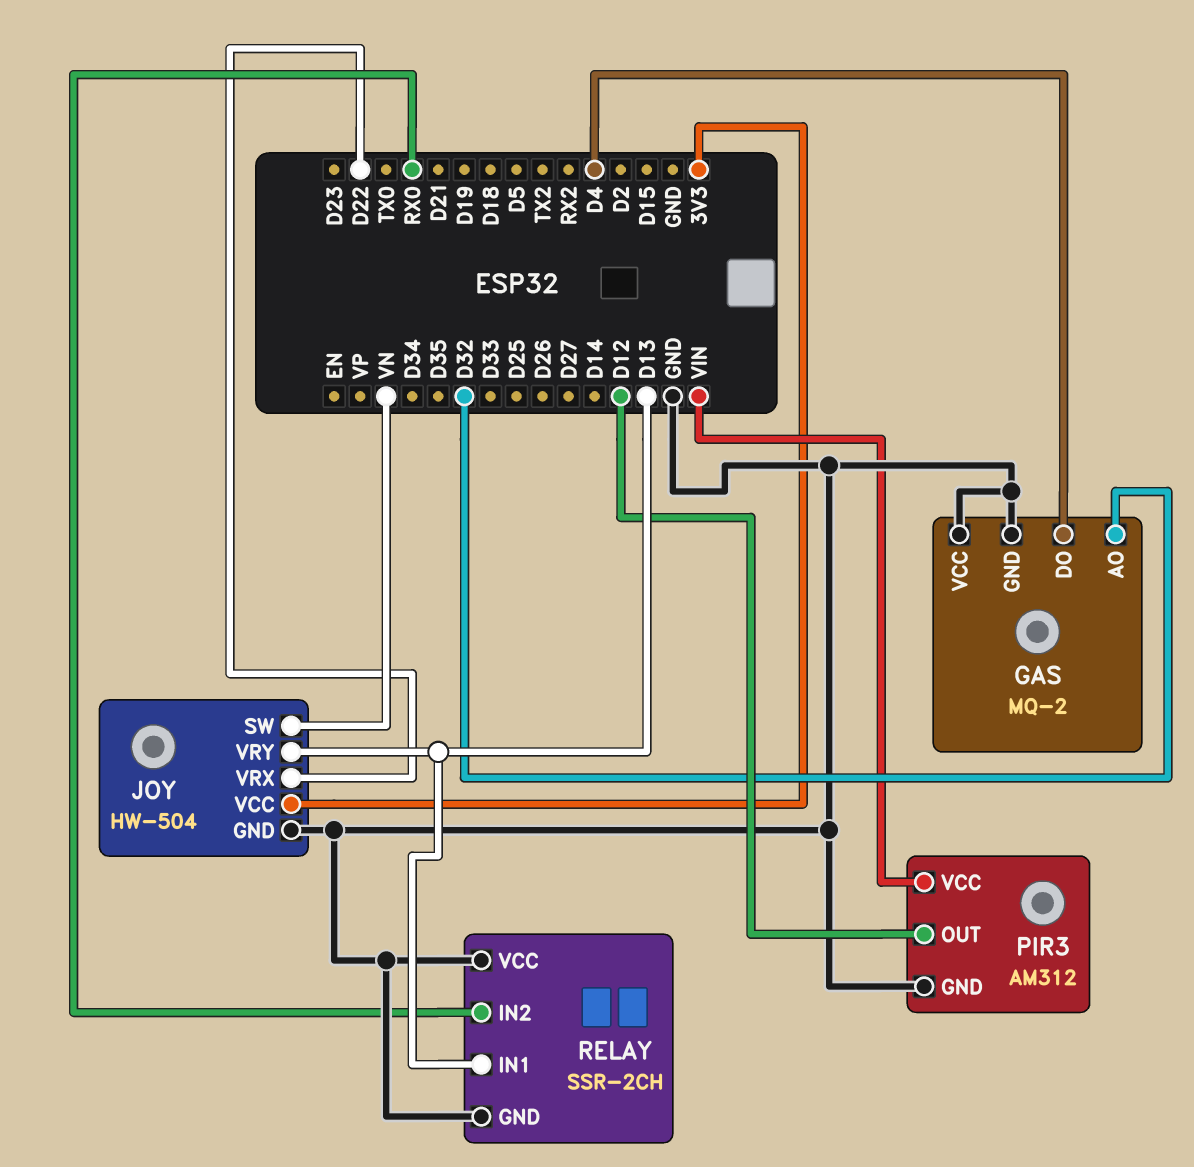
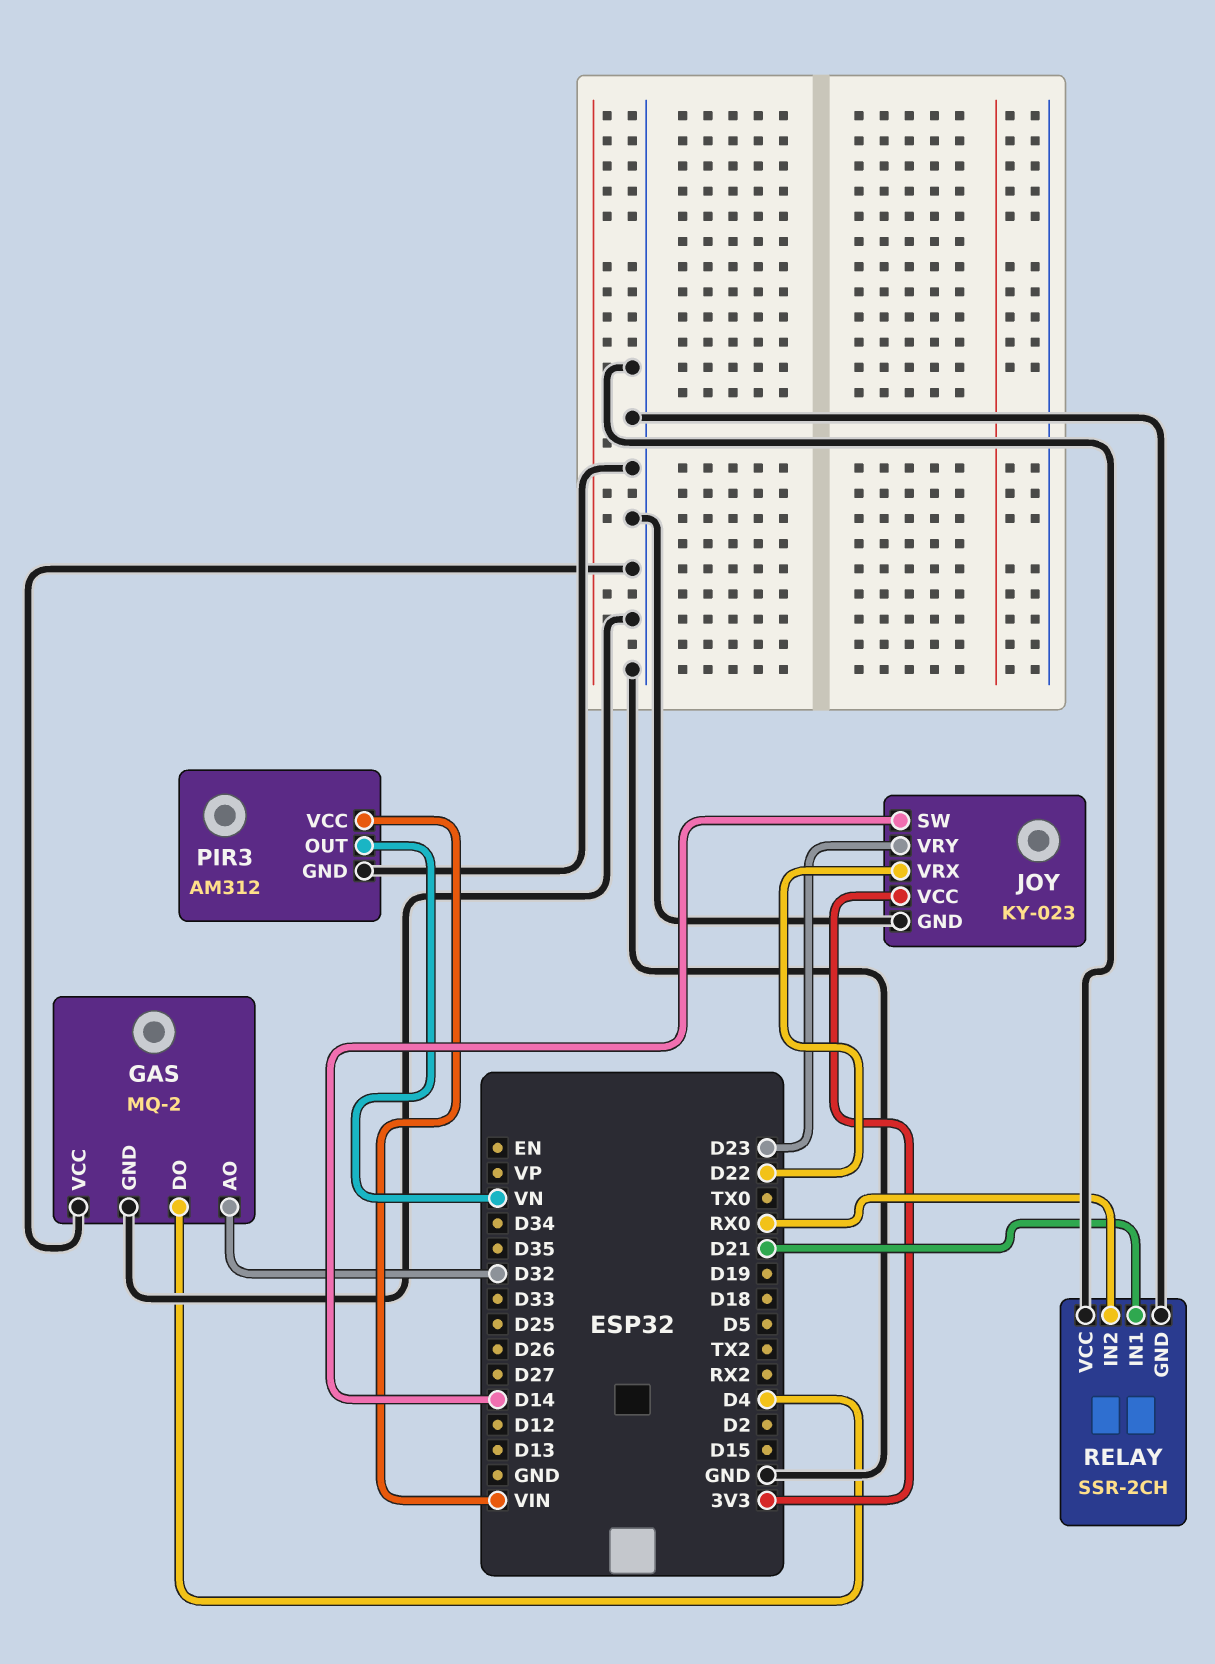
JOY: HW-504 -> KY-023
JOY pin SW: VN -> D14
JOY pin VRY: D13 -> D23
PIR3 pin OUT: D12 -> VN
RELAY pin IN1: D13 -> D21

